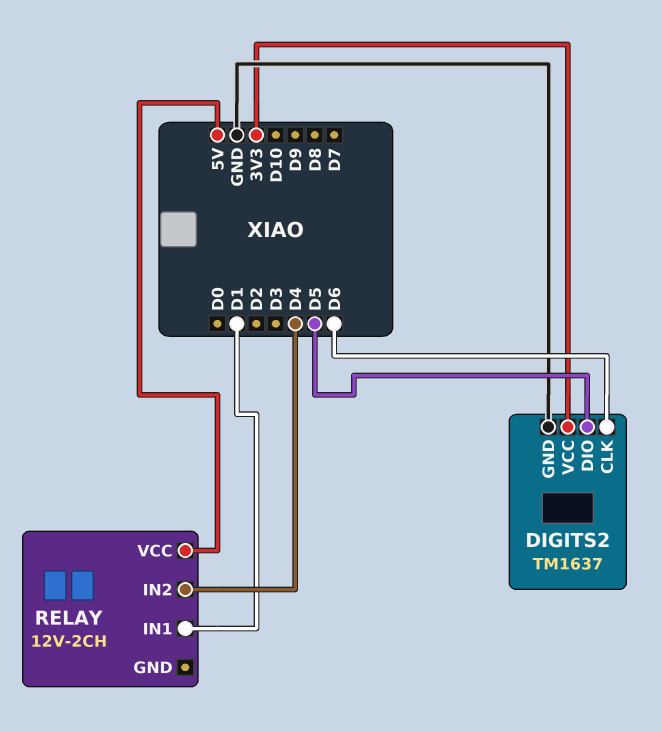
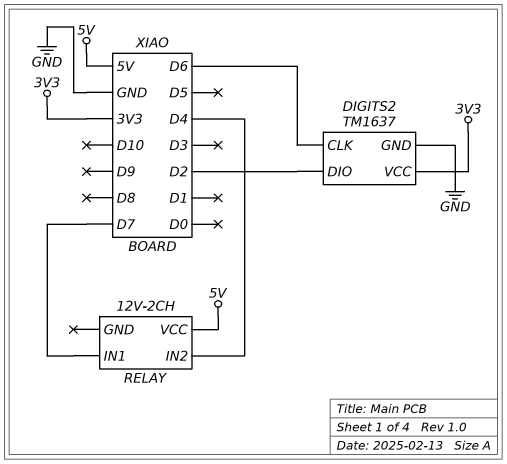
DIGITS2 pin DIO: D5 -> D2
RELAY pin IN1: D1 -> D7

